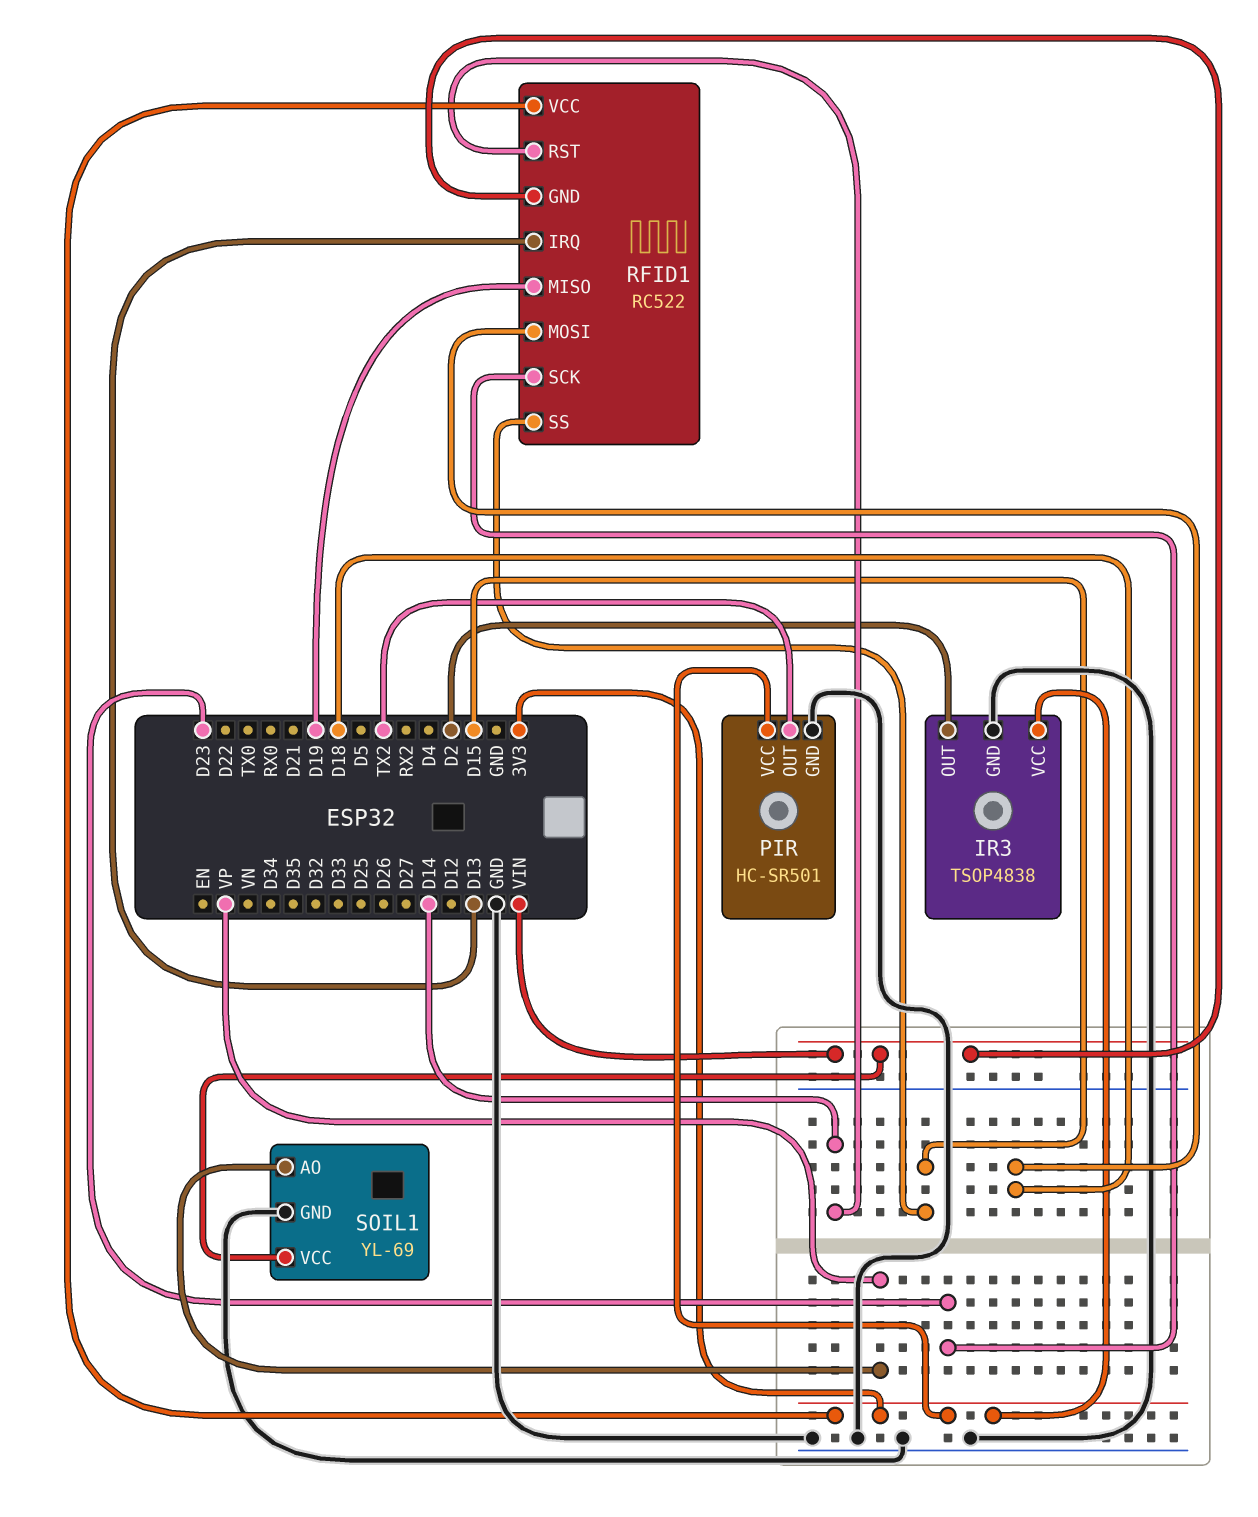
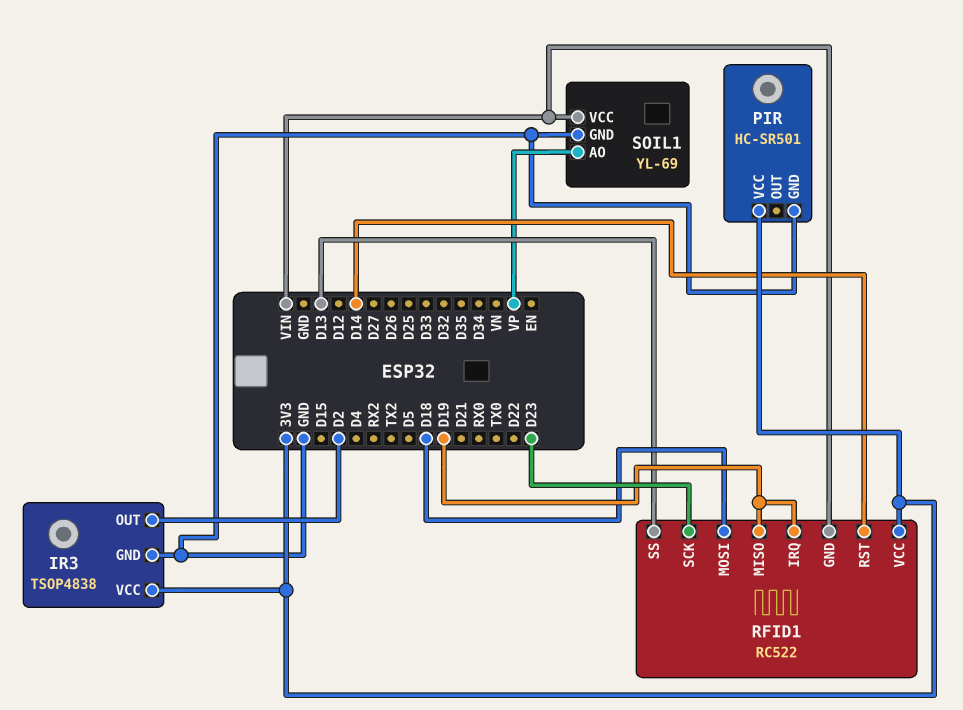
PIR pin OUT: TX2 -> none
RFID1 pin IRQ: D13 -> D19
RFID1 pin SS: D15 -> D13

